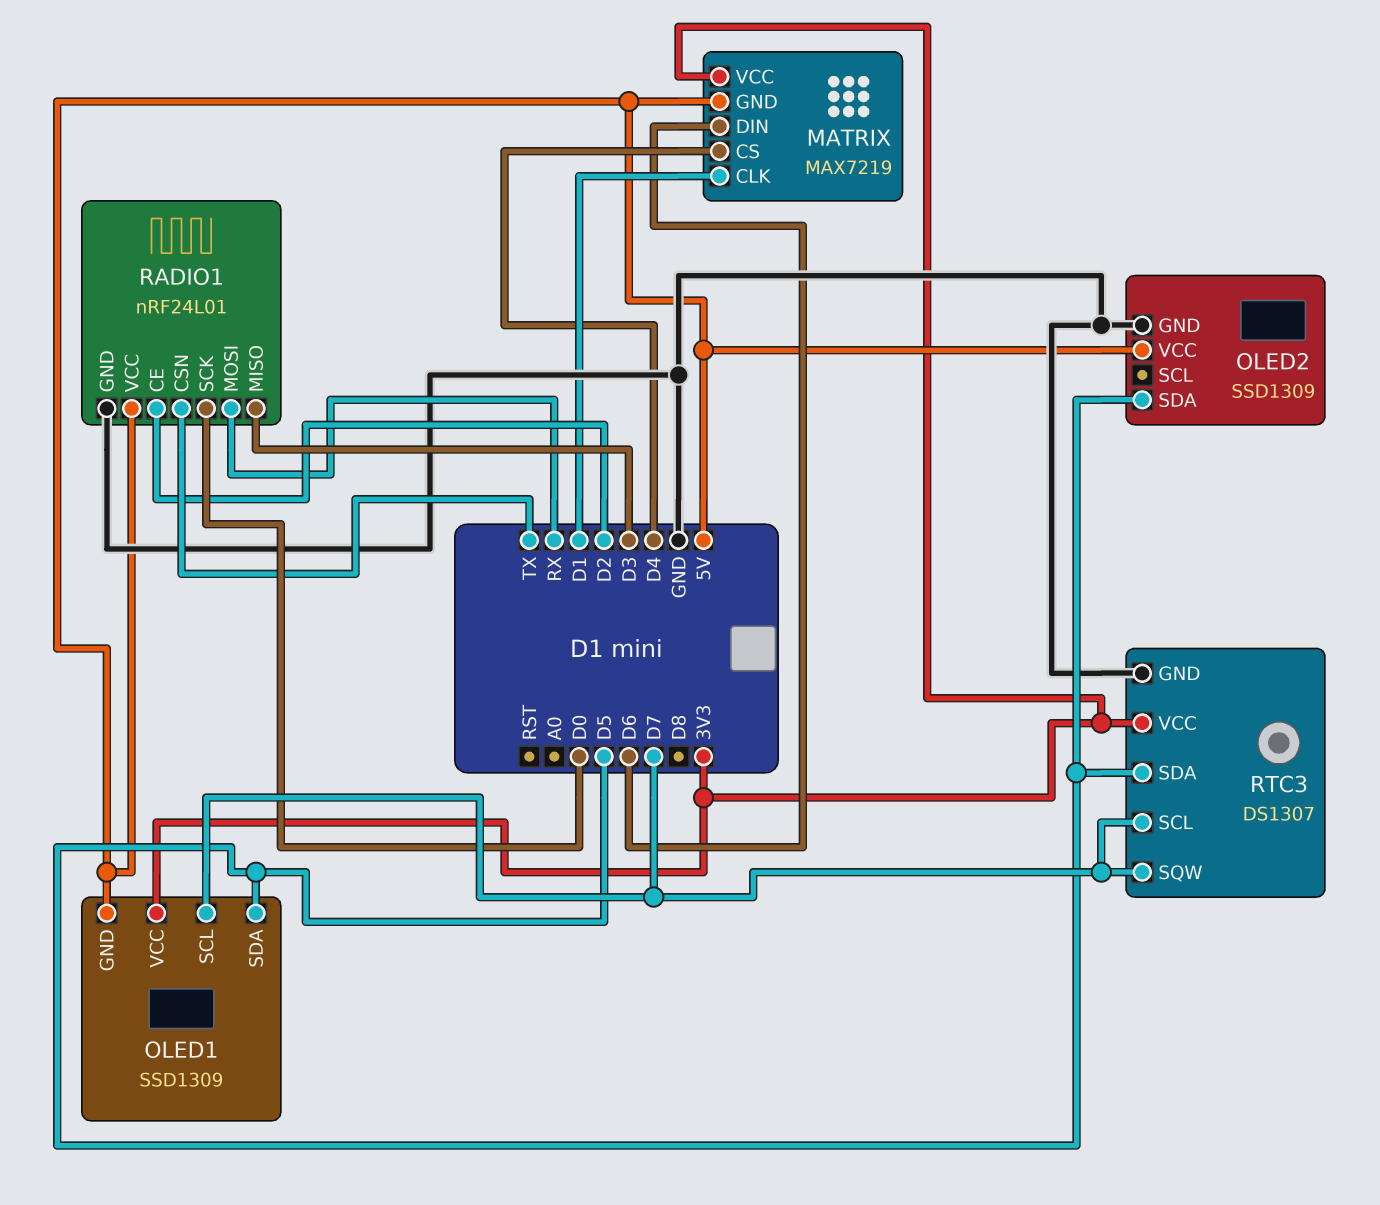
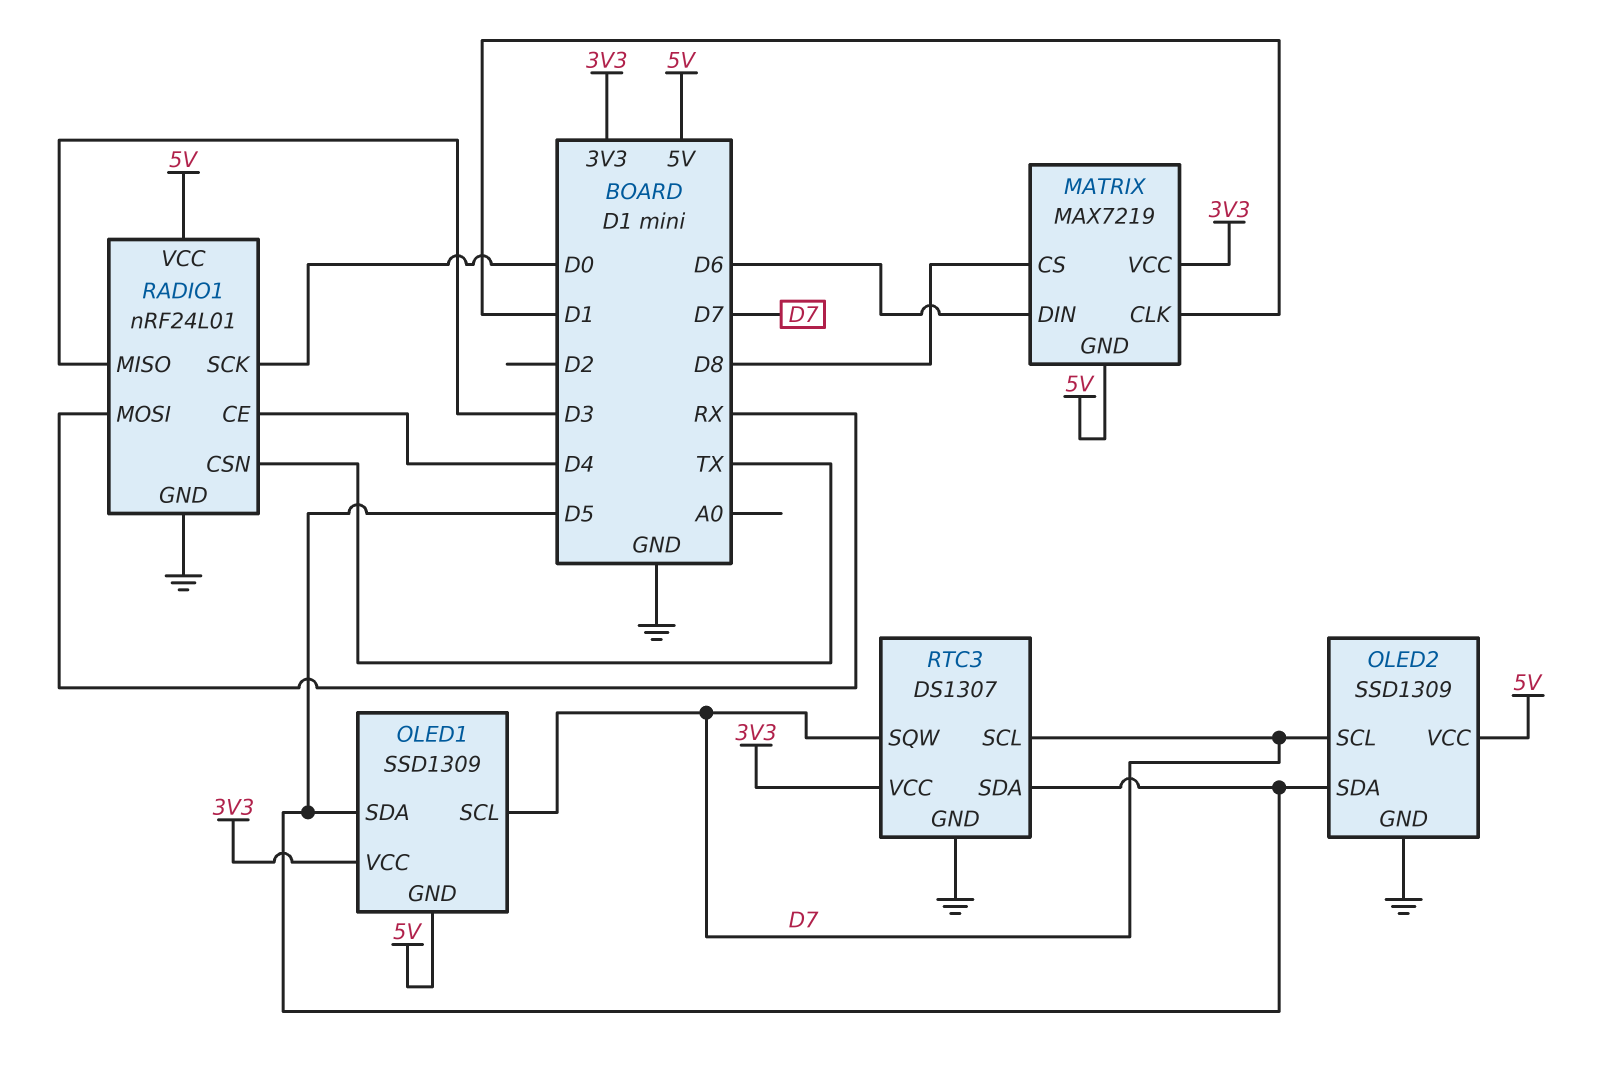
MATRIX pin CS: D4 -> D8
OLED2 pin SCL: none -> D7
RADIO1 pin CE: D2 -> D4

